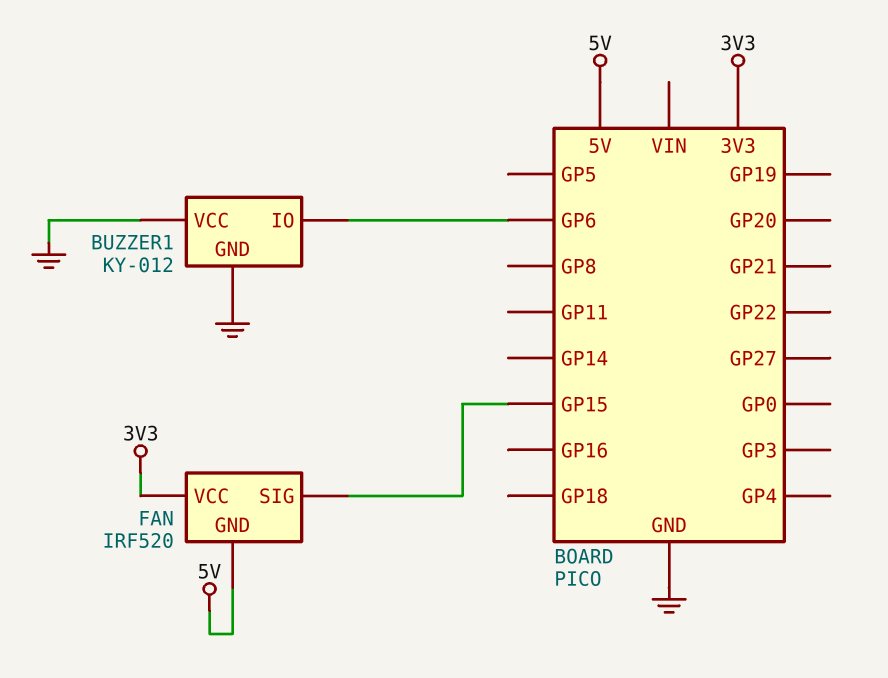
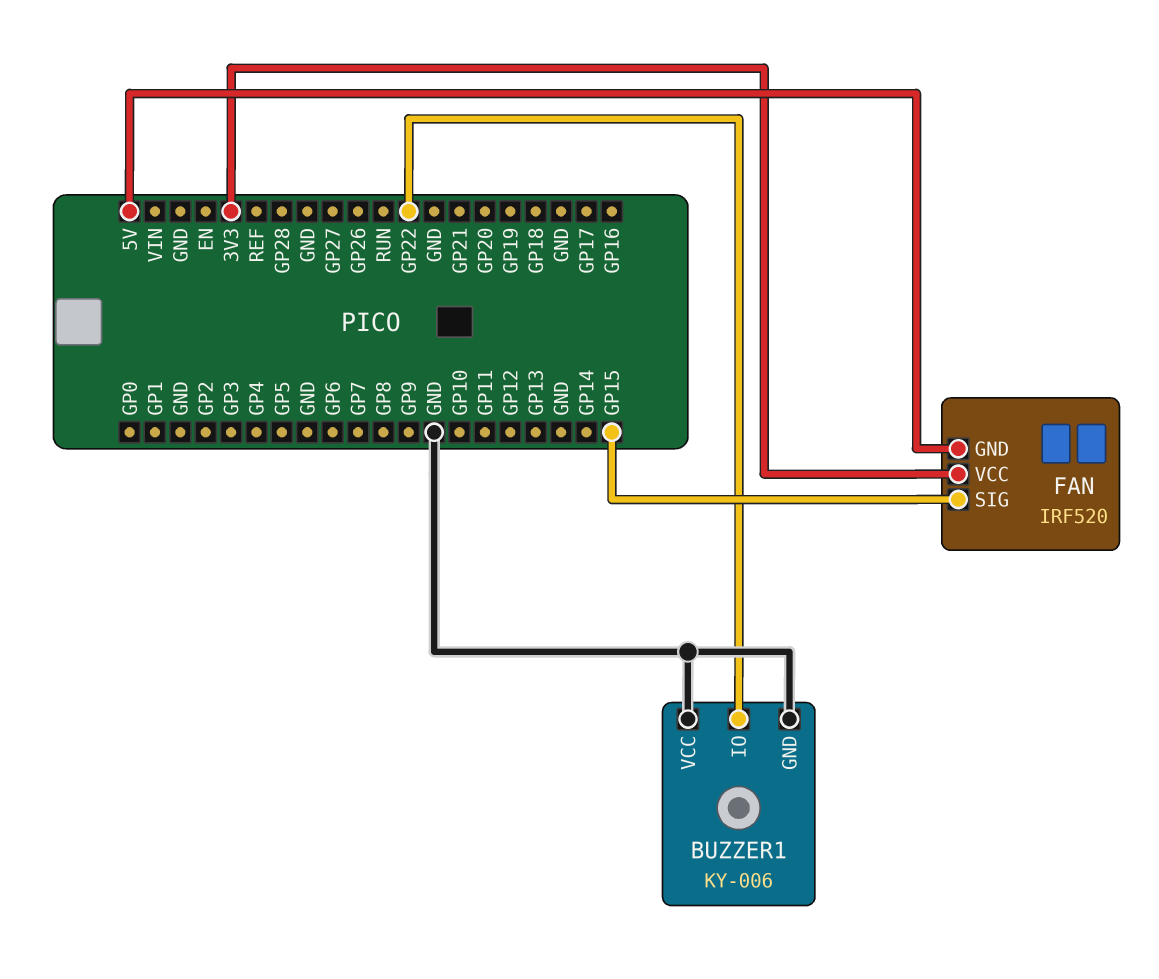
BUZZER1: KY-012 -> KY-006
BUZZER1 pin IO: GP6 -> GP22

